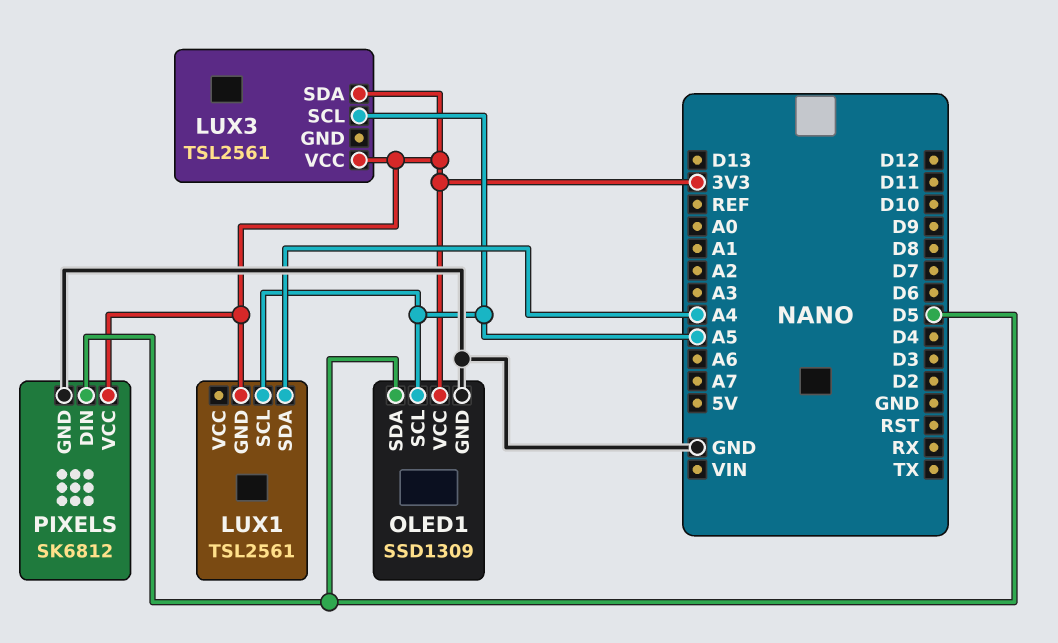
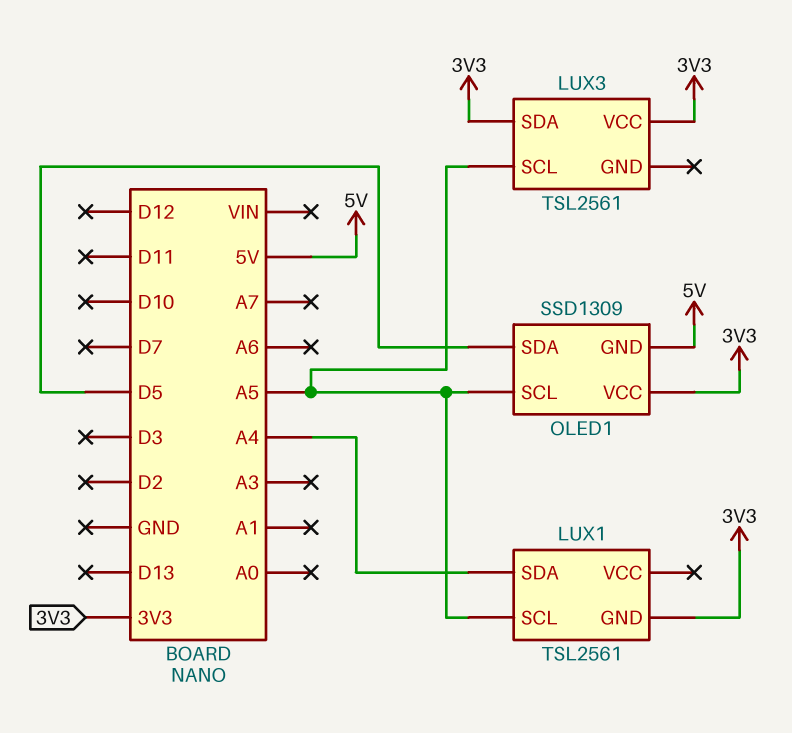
OLED1 pin GND: GND -> 5V
PIXELS: SK6812 -> none
PIXELS pin DIN: D5 -> none
PIXELS pin GND: GND -> none
PIXELS pin VCC: 3V3 -> none

